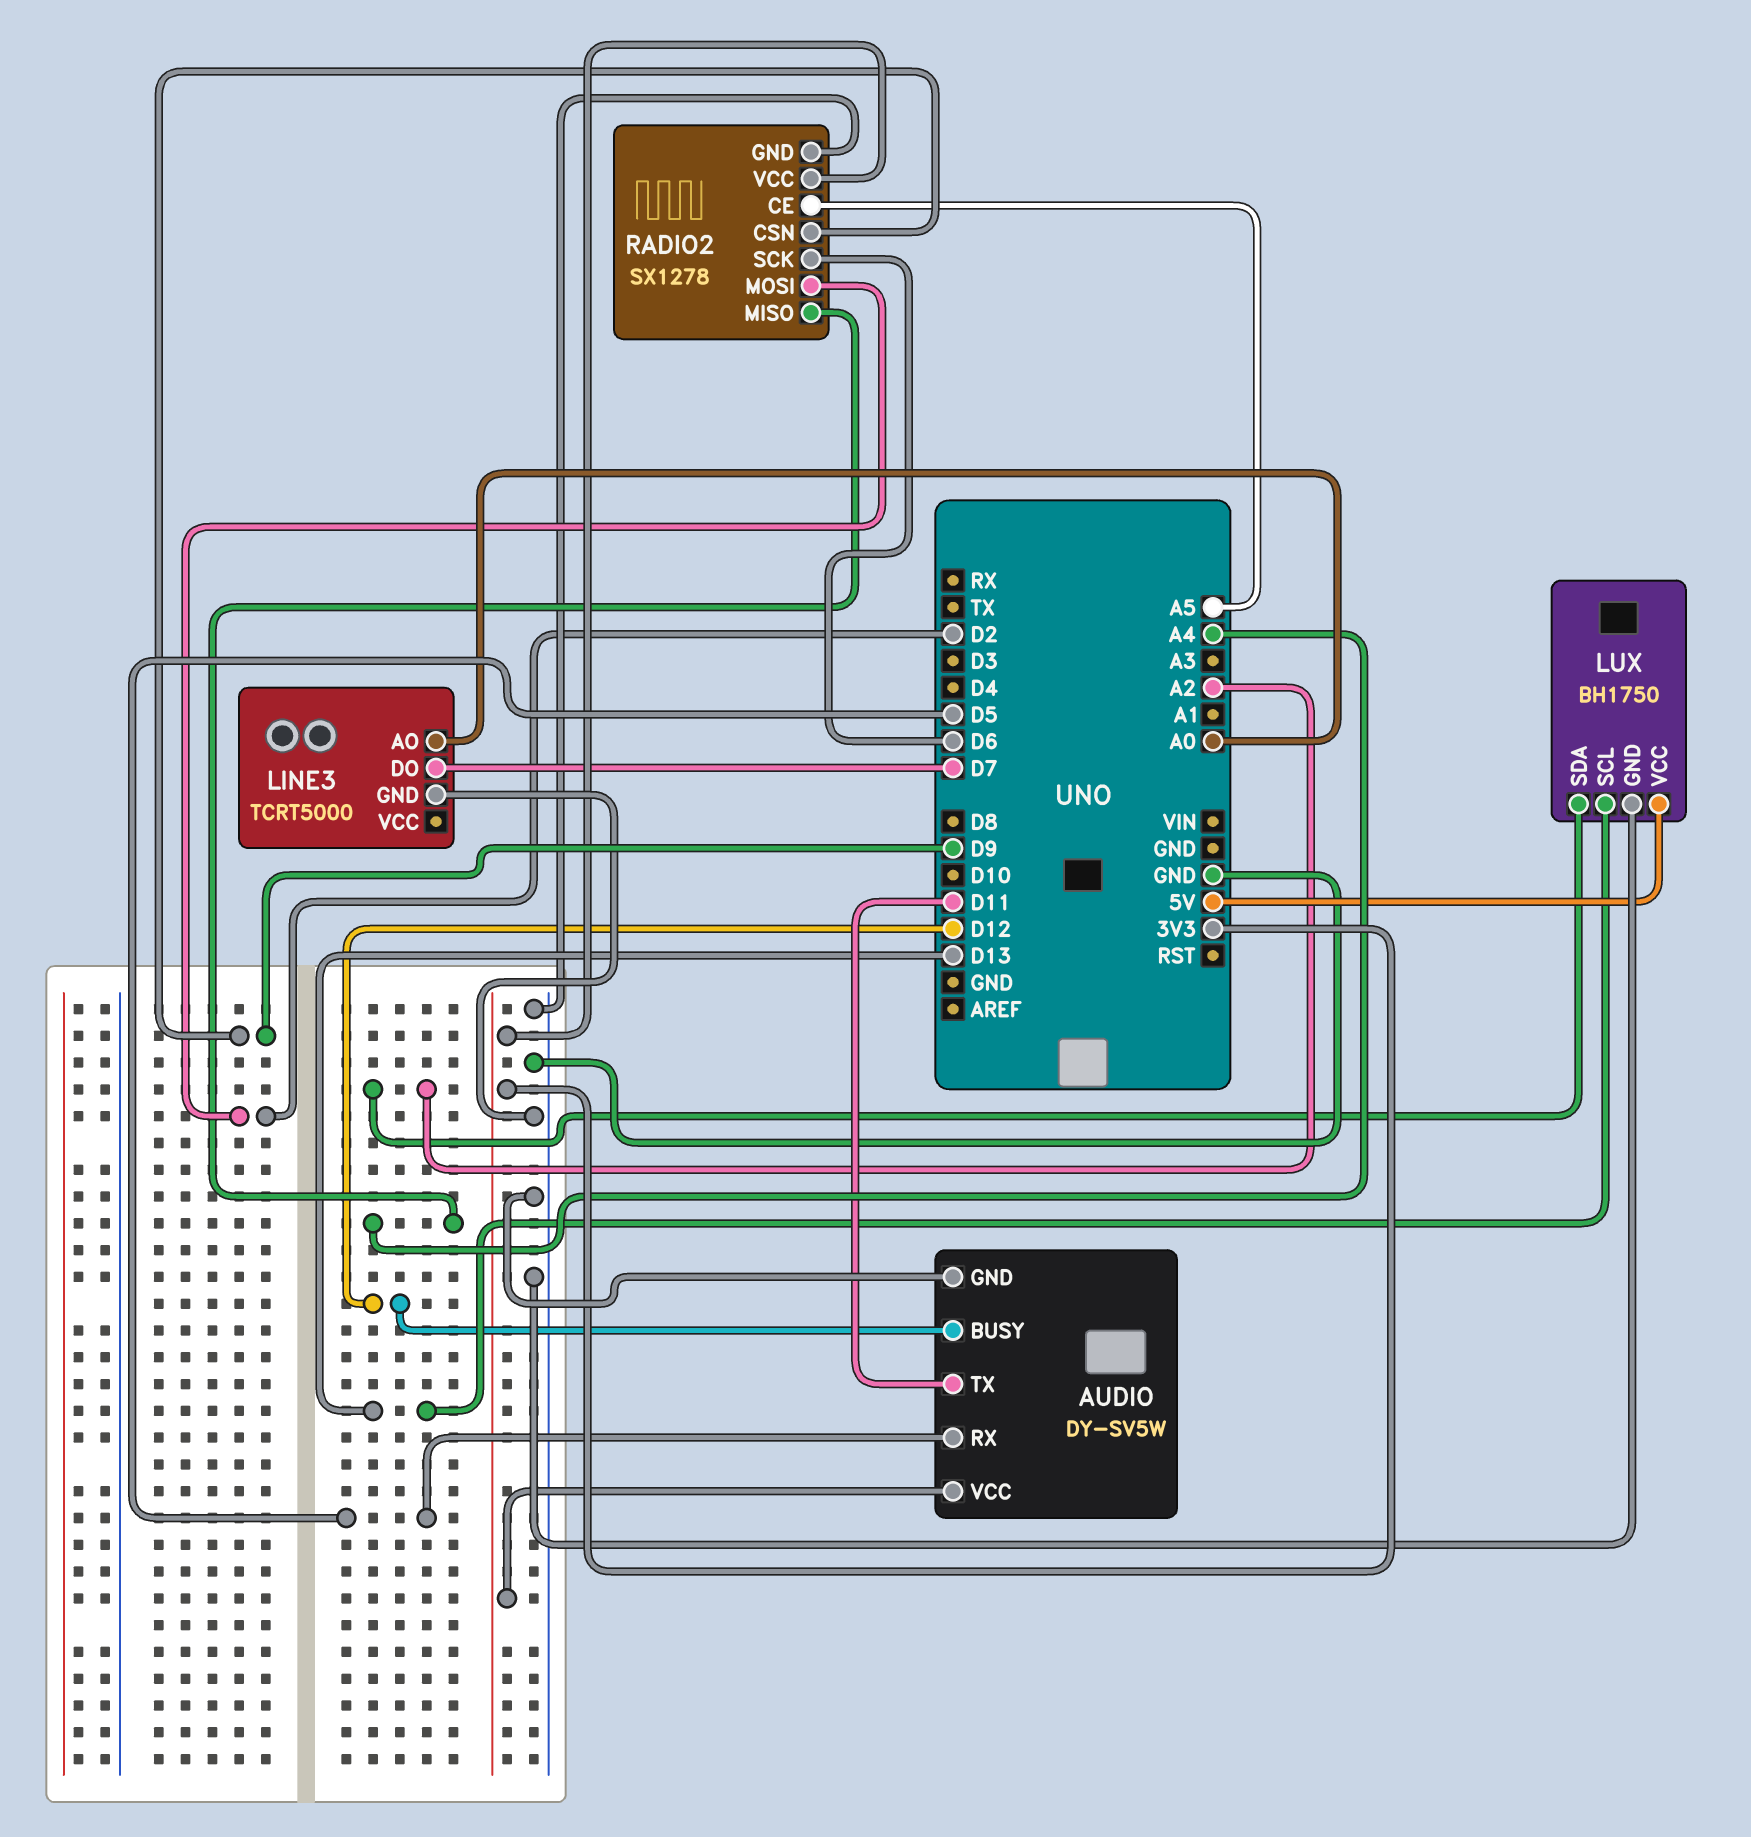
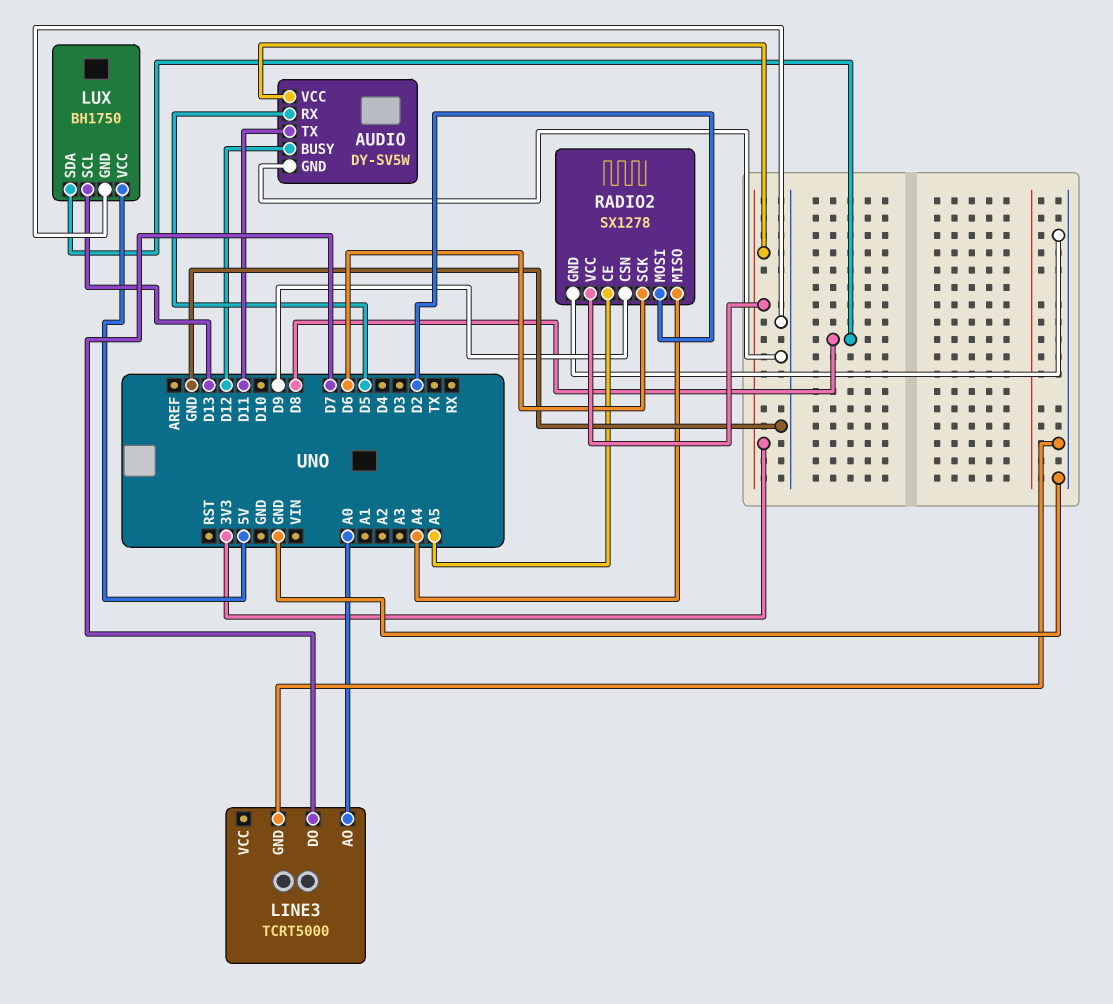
LUX pin SDA: A2 -> D8

